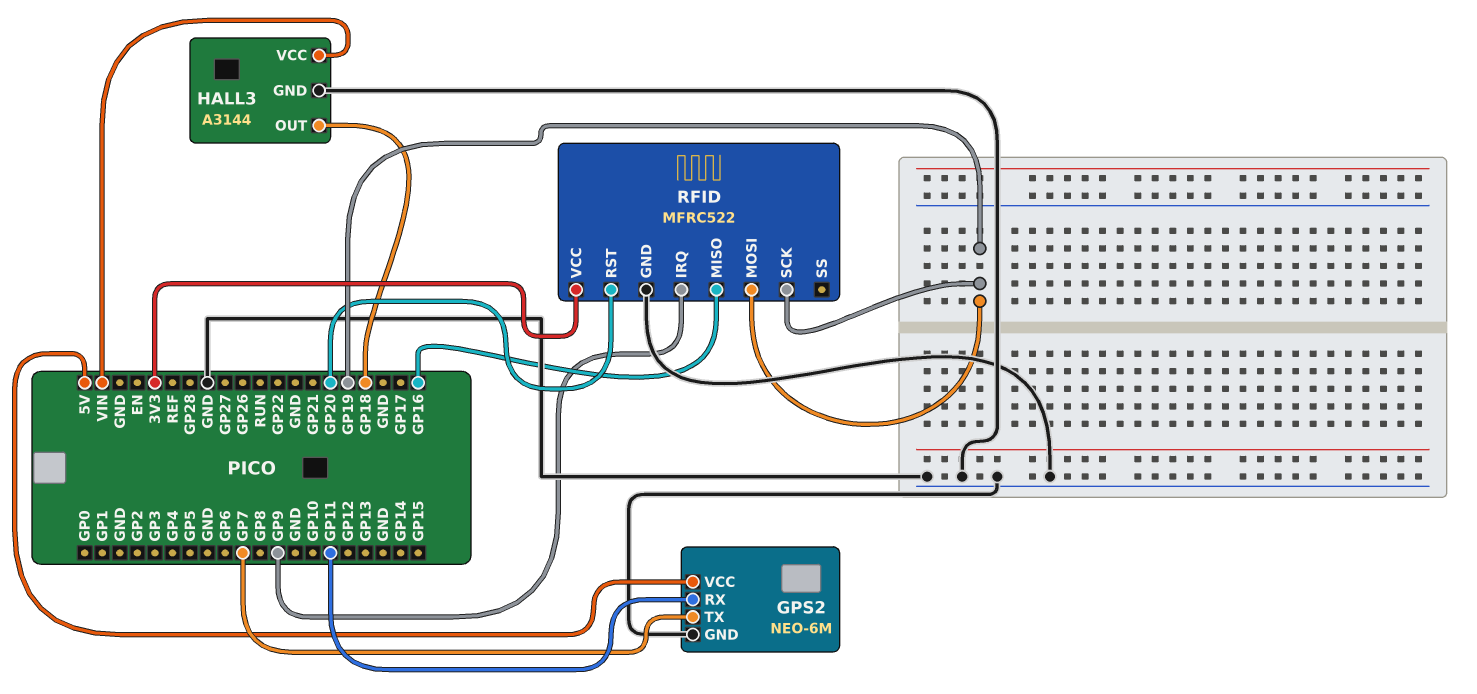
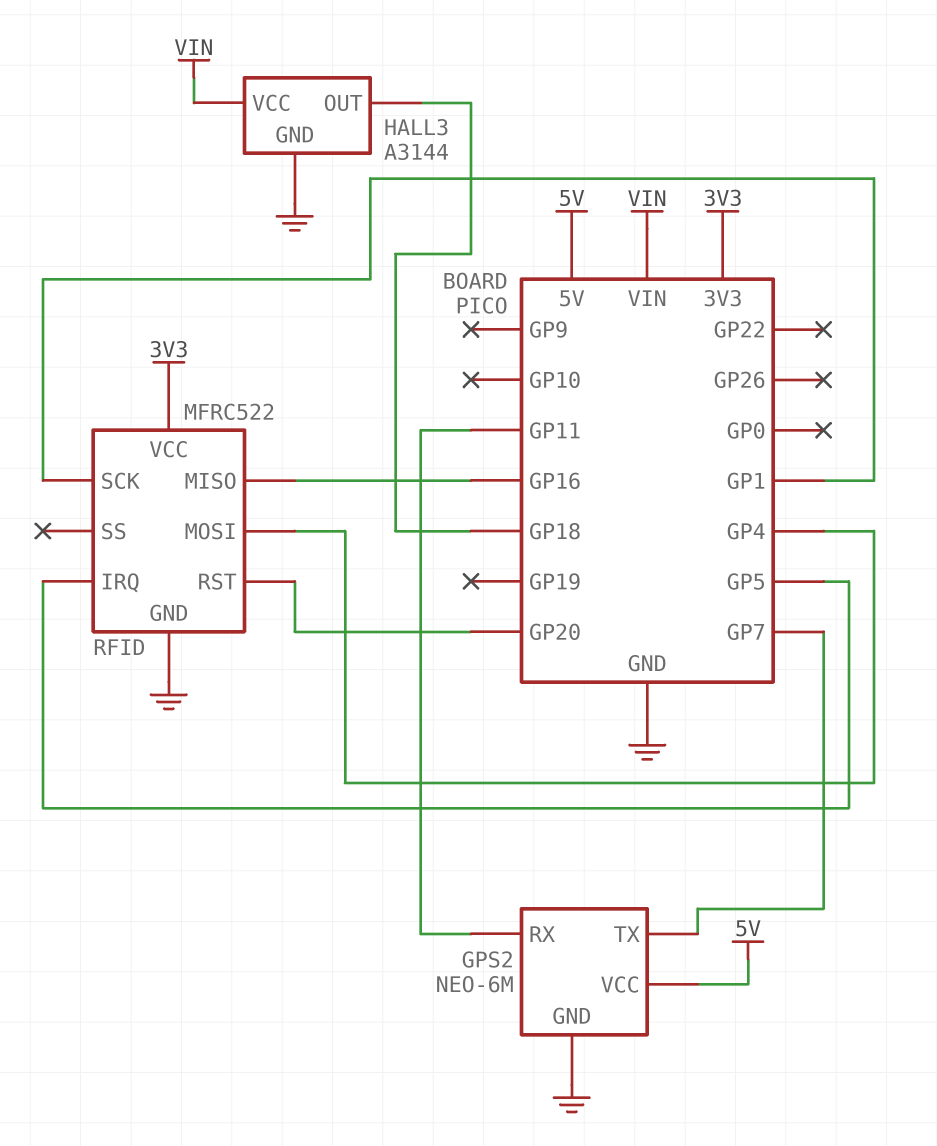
RFID pin IRQ: GP9 -> GP5
RFID pin MOSI: GP19 -> GP4
RFID pin SCK: GP19 -> GP1

